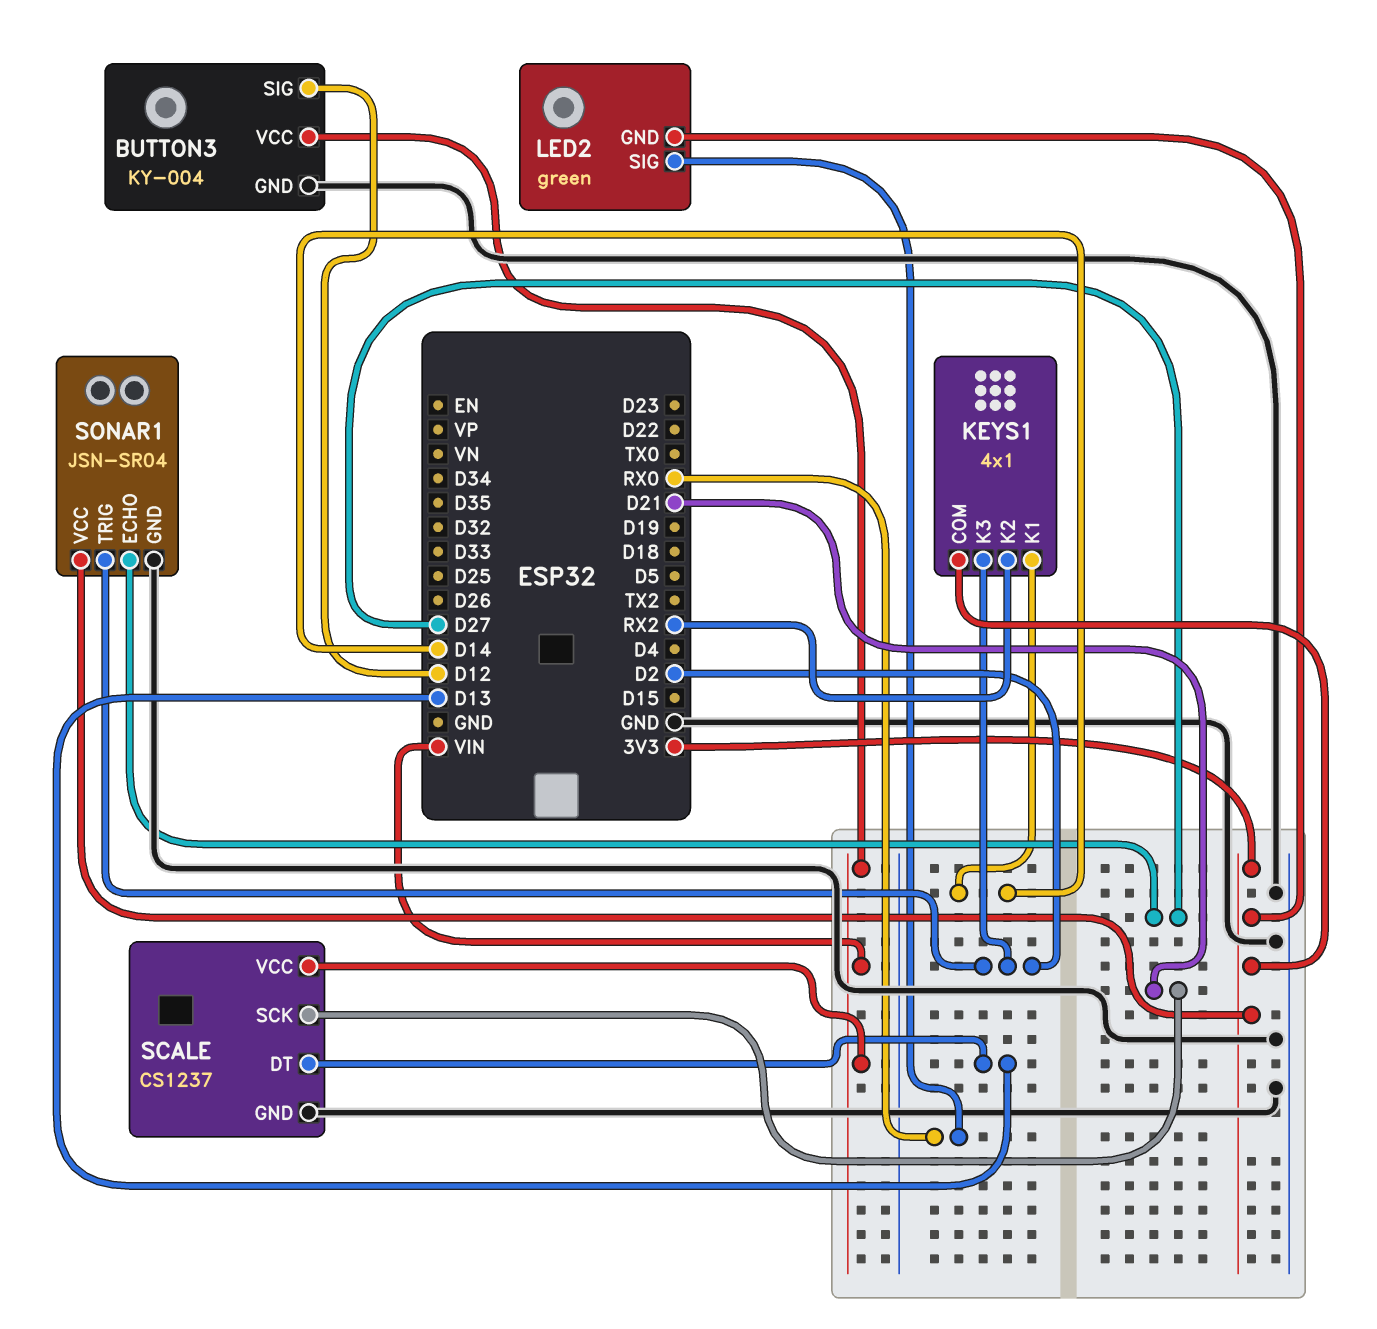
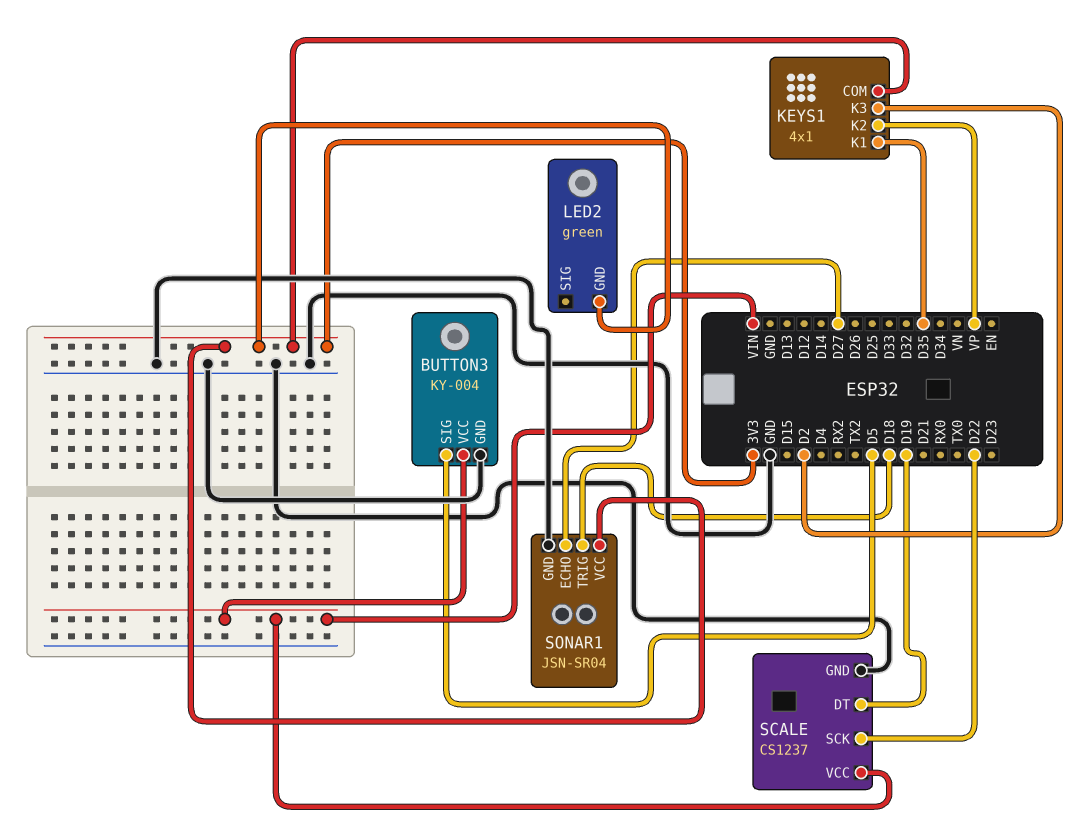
BUTTON3 pin SIG: D12 -> D5
KEYS1 pin K1: D14 -> D35
KEYS1 pin K2: RX2 -> VP
LED2 pin SIG: RX0 -> none
SCALE pin DT: D13 -> D19
SCALE pin SCK: D21 -> D22
SONAR1 pin TRIG: D2 -> D18

